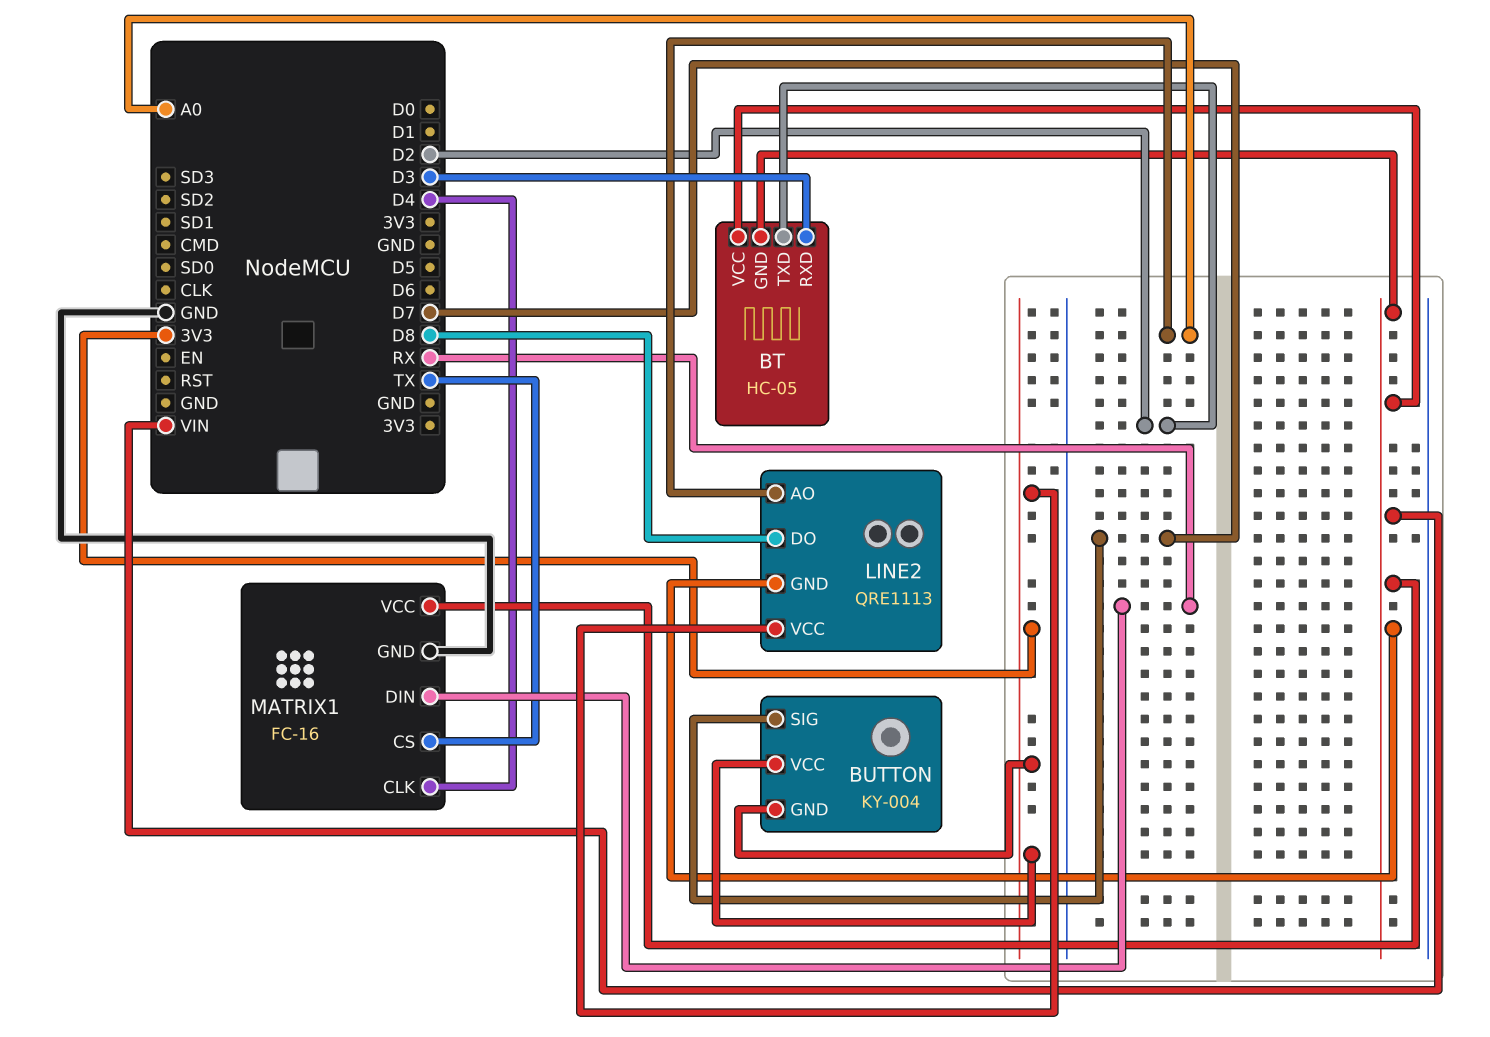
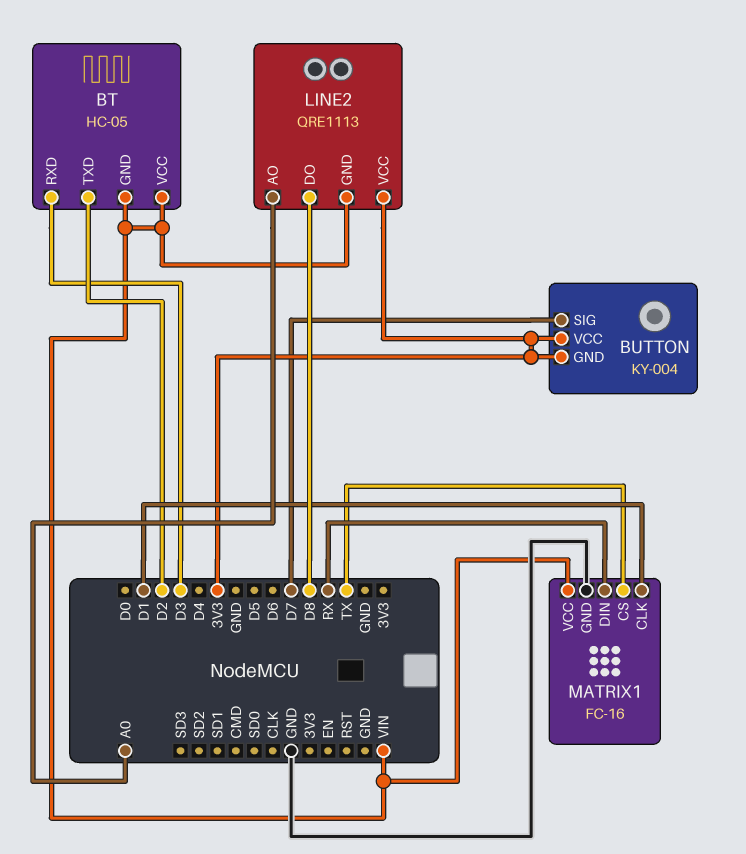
MATRIX1 pin CLK: D4 -> D1

